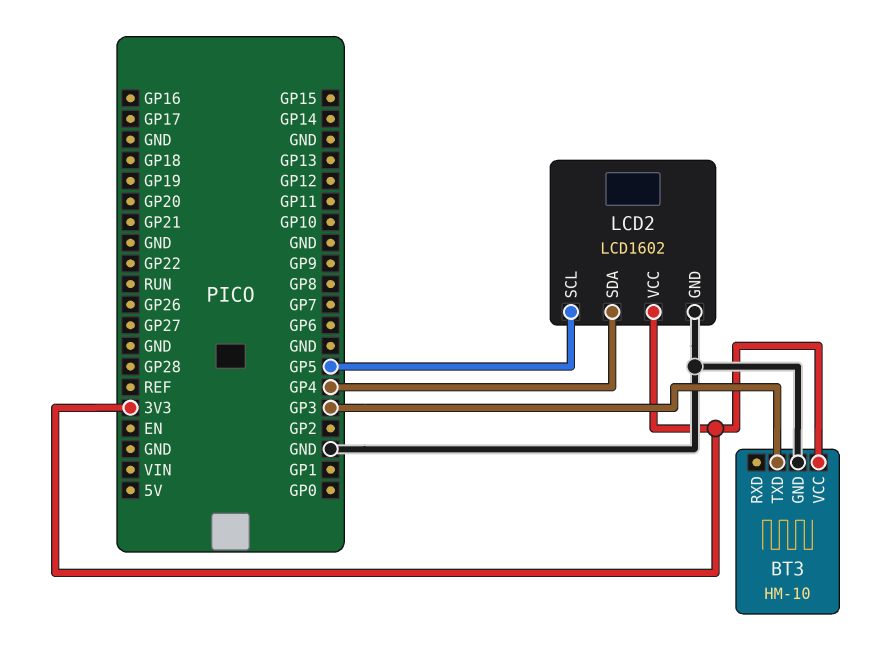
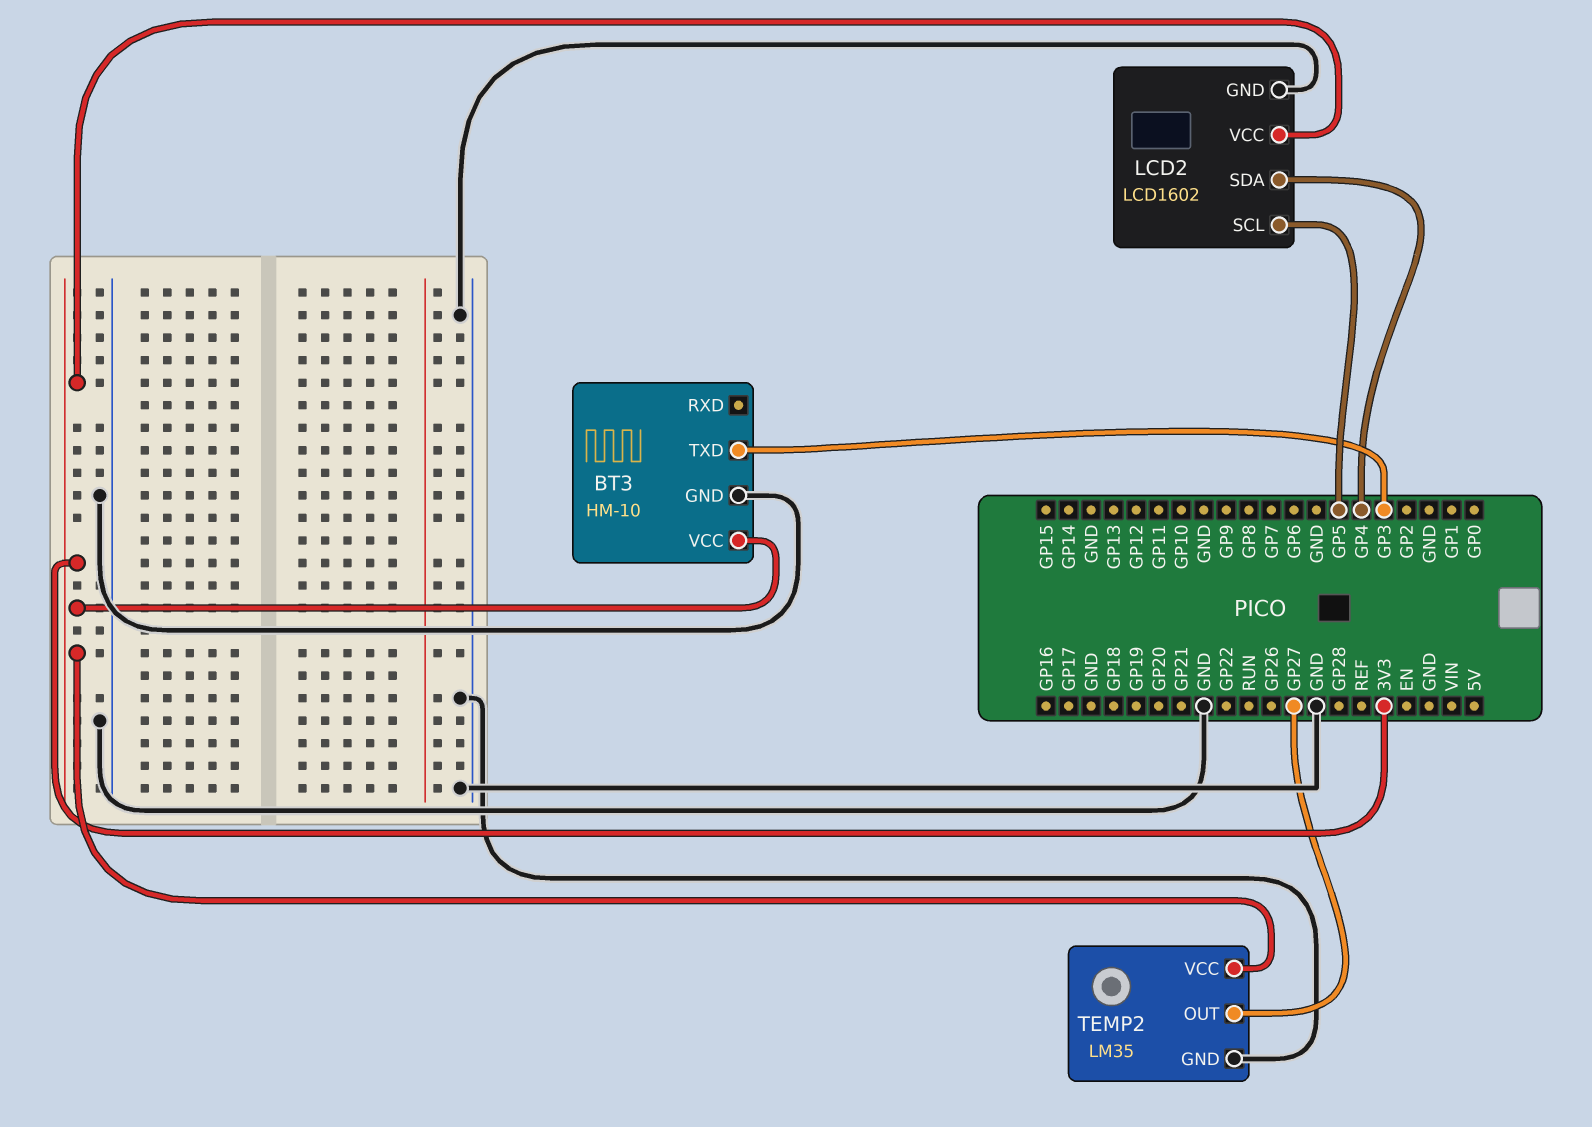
TEMP2: none -> LM35
TEMP2 pin GND: none -> GND
TEMP2 pin OUT: none -> GP27
TEMP2 pin VCC: none -> 3V3

